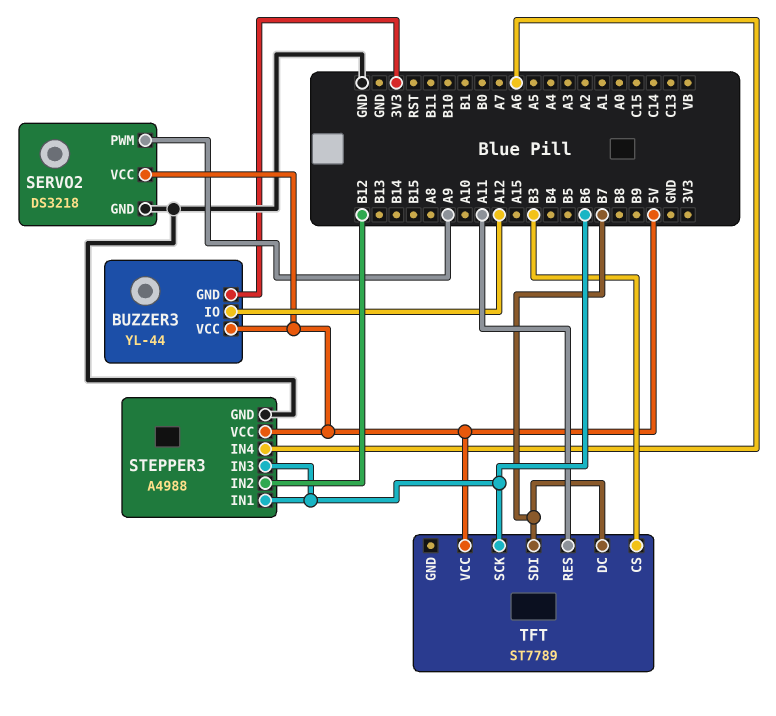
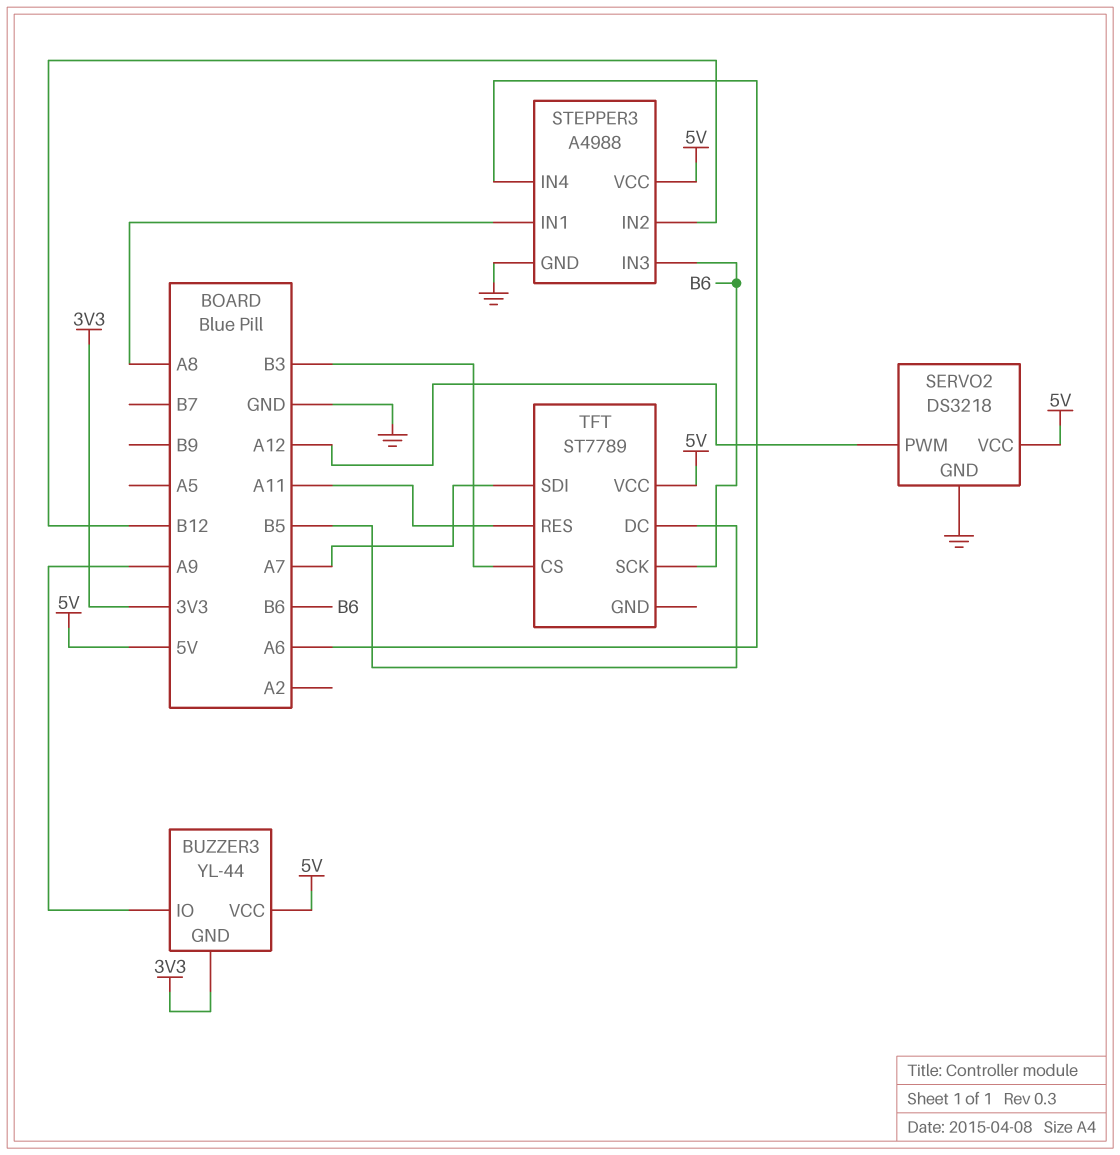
BUZZER3 pin IO: A12 -> A9
SERVO2 pin PWM: A9 -> A12
STEPPER3 pin IN1: B6 -> A8
TFT pin DC: B7 -> B5
TFT pin SDI: B7 -> A7

